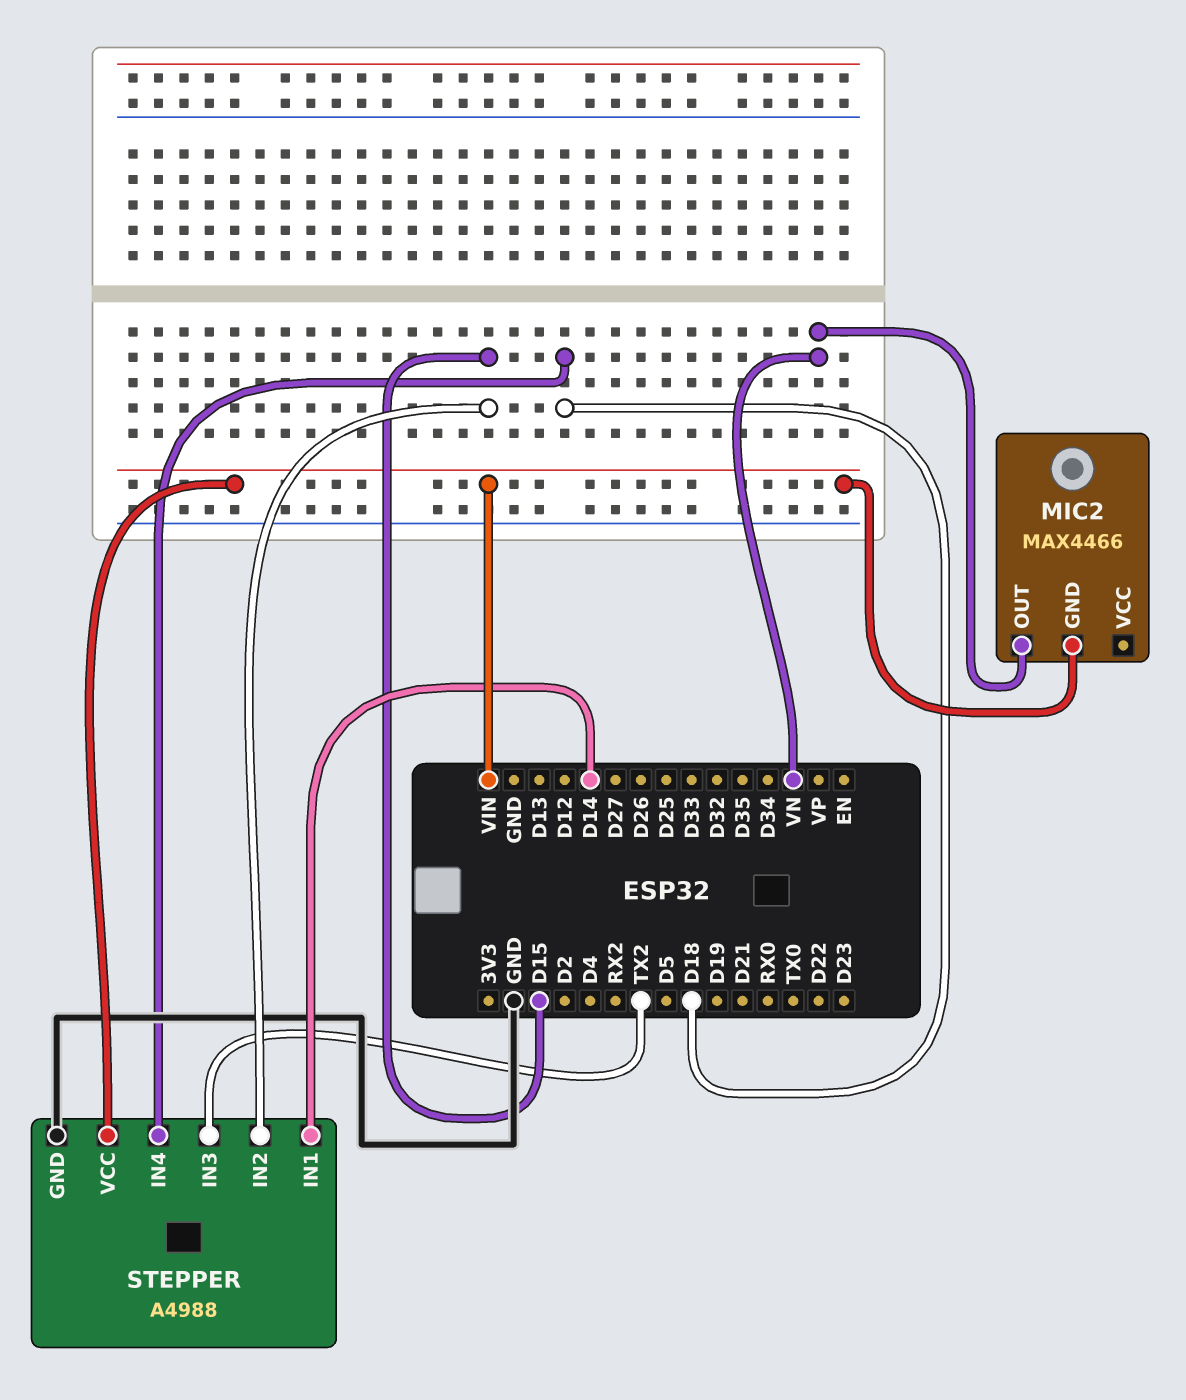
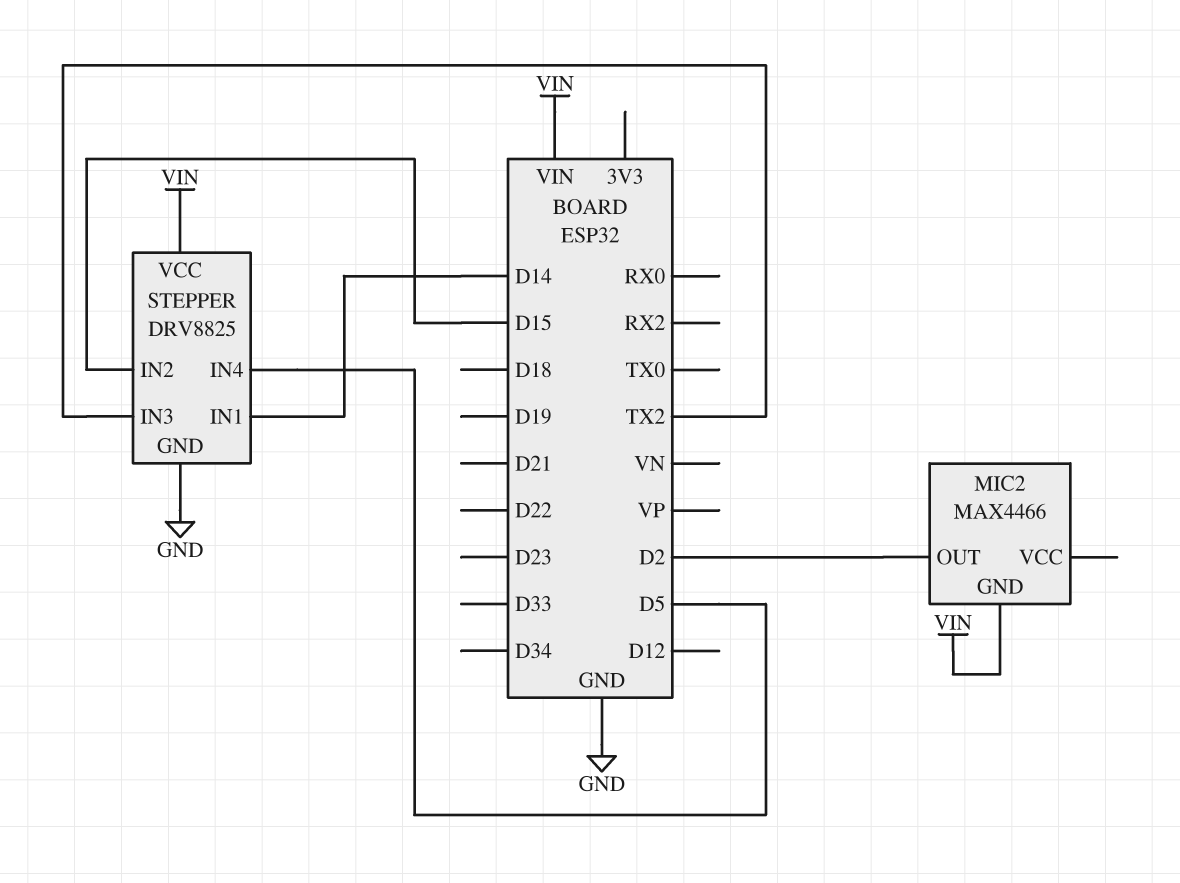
MIC2 pin OUT: VN -> D2
STEPPER: A4988 -> DRV8825
STEPPER pin IN4: D18 -> D5

